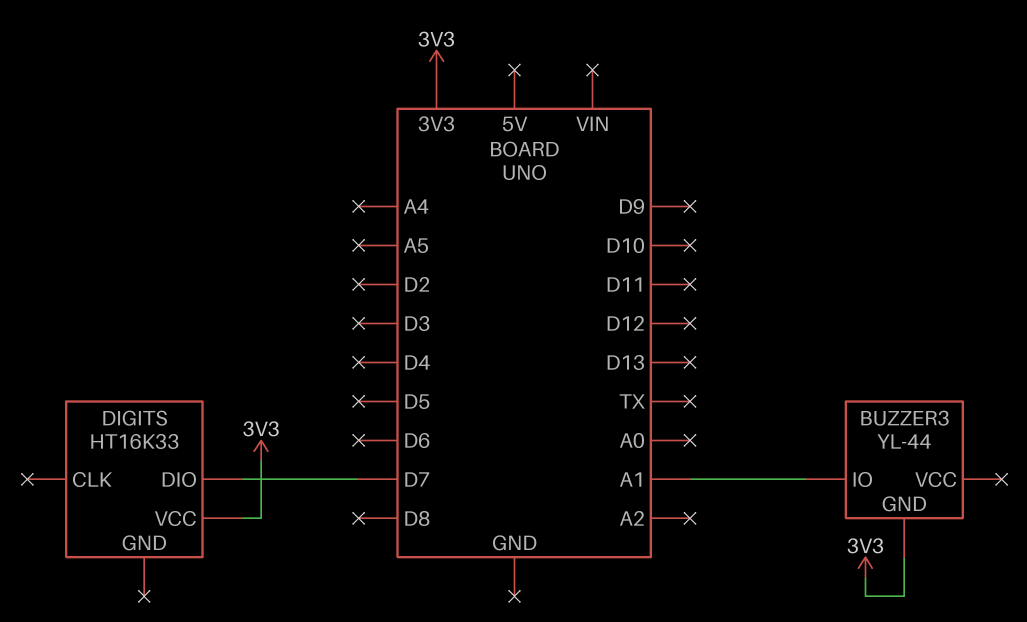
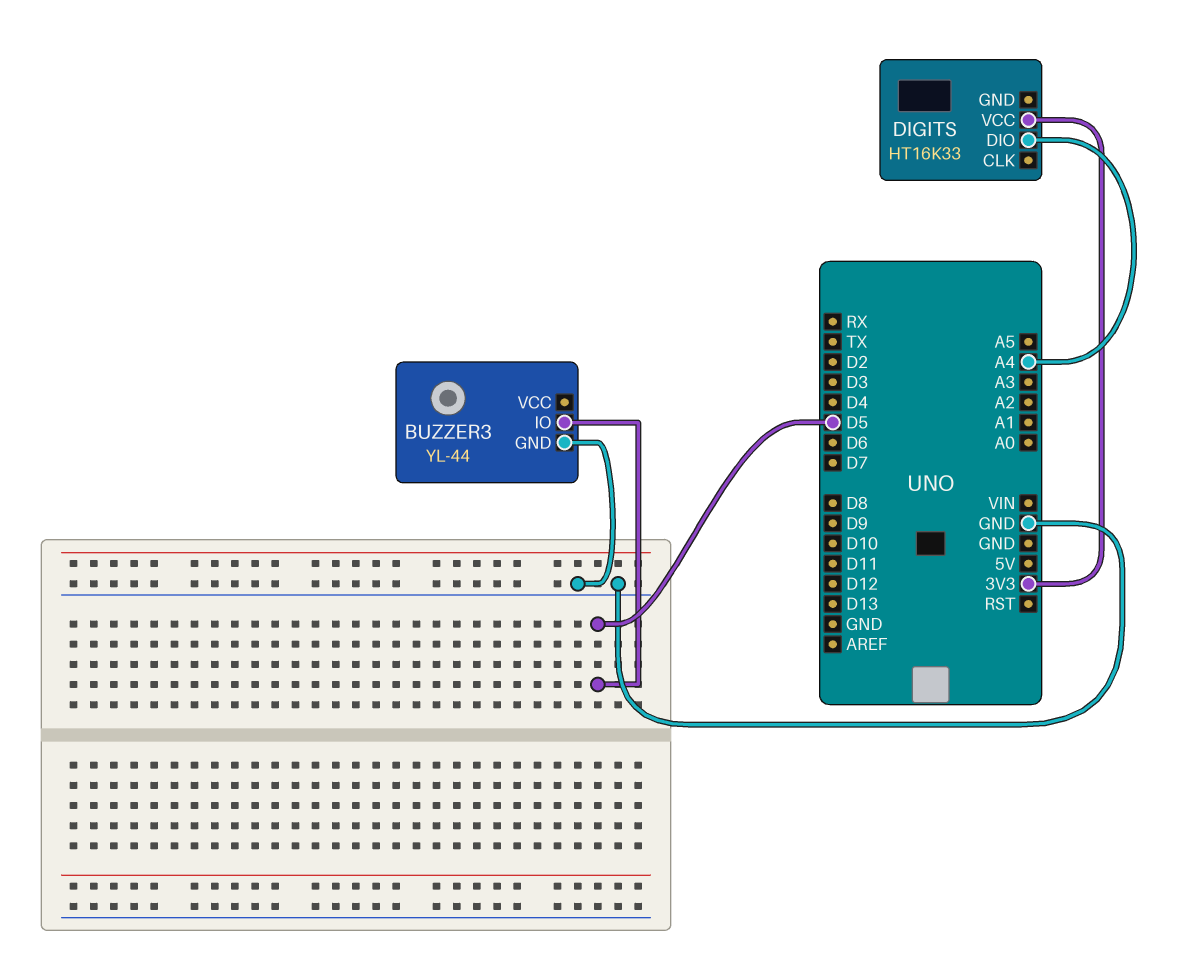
BUZZER3 pin GND: 3V3 -> GND
BUZZER3 pin IO: A1 -> D5
DIGITS pin DIO: D7 -> A4

